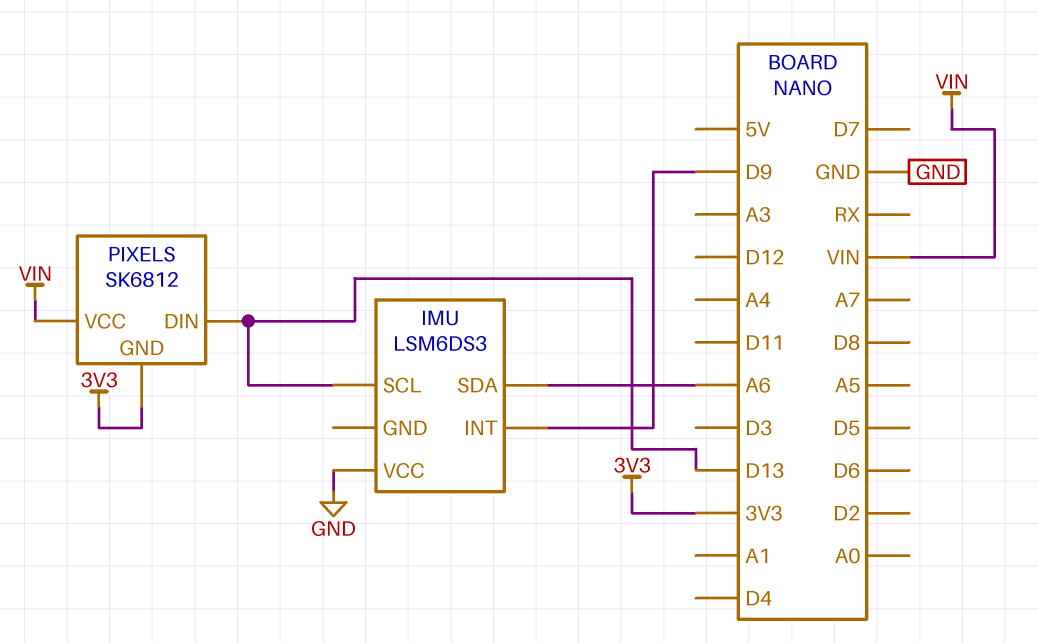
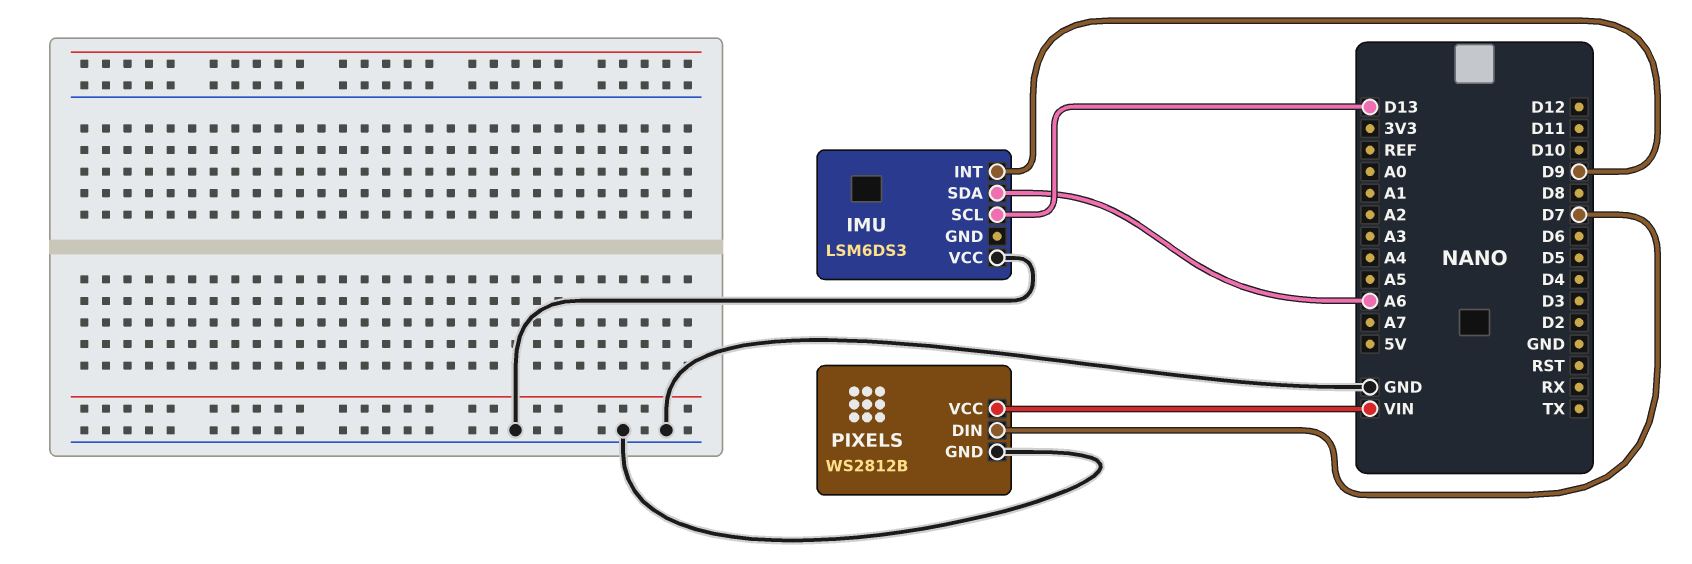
PIXELS: SK6812 -> WS2812B
PIXELS pin DIN: D13 -> D7
PIXELS pin GND: 3V3 -> GND

